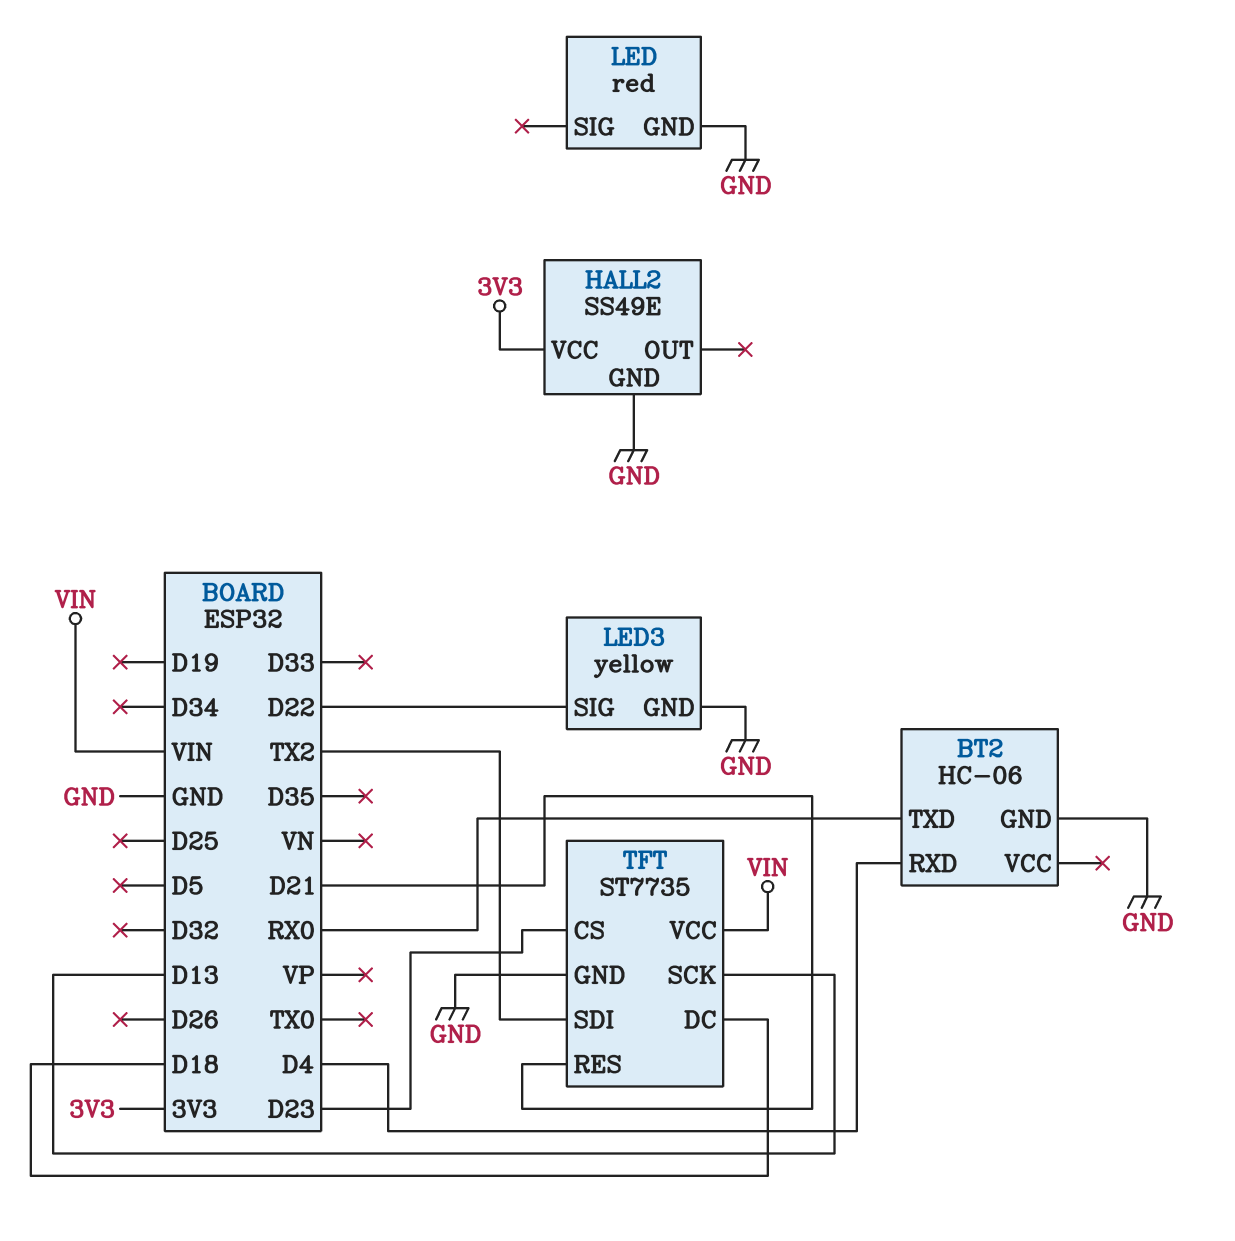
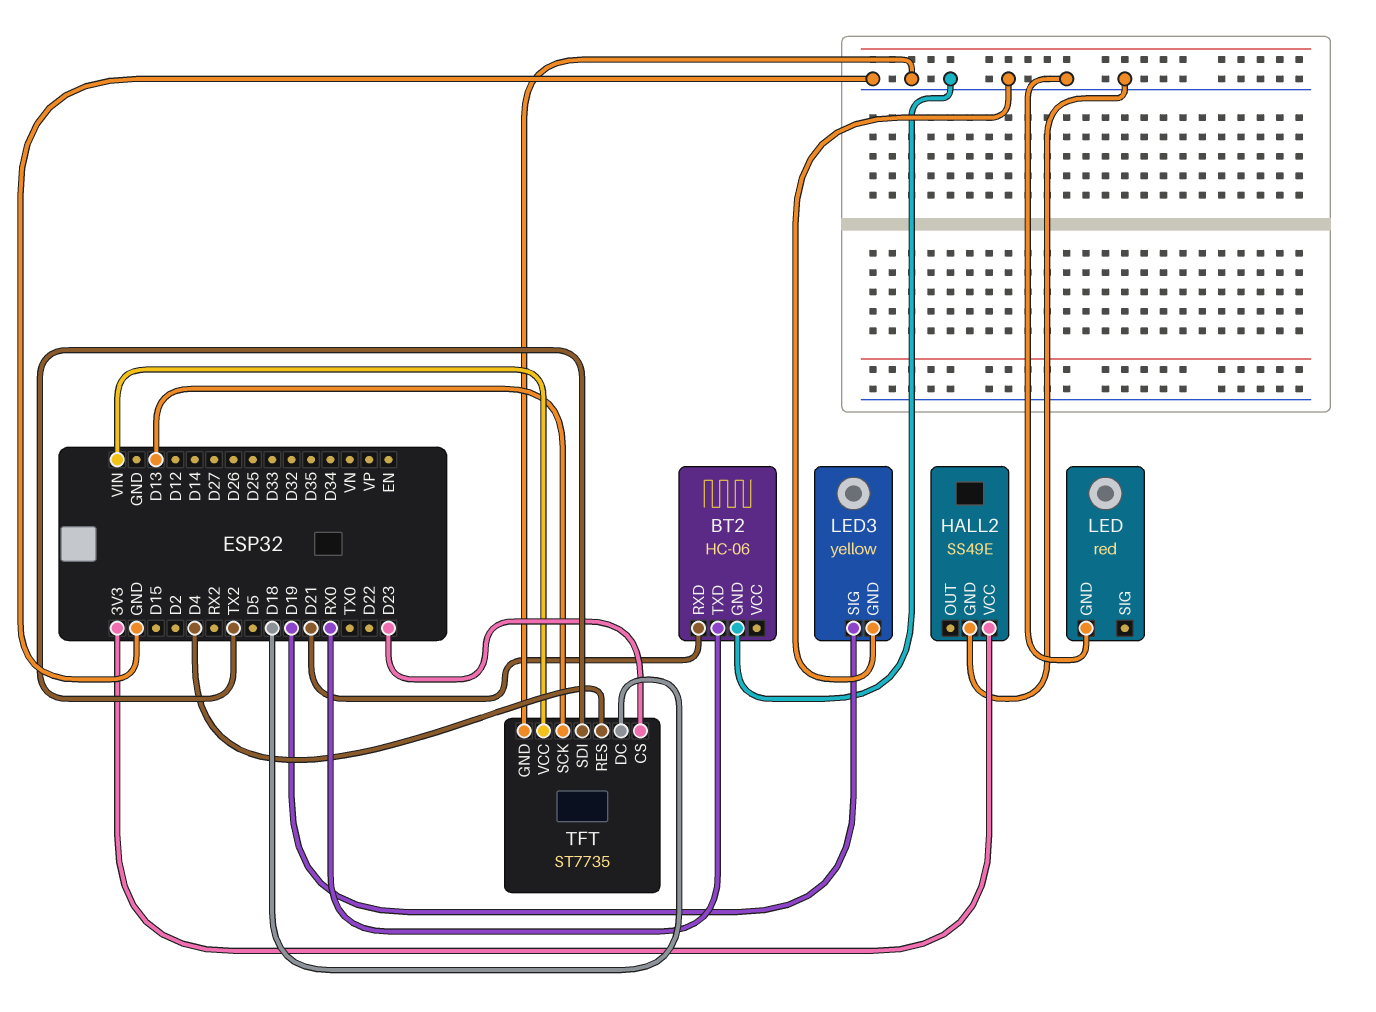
BT2 pin RXD: D4 -> D21
LED3 pin SIG: D22 -> D19
TFT pin RES: D21 -> D4

